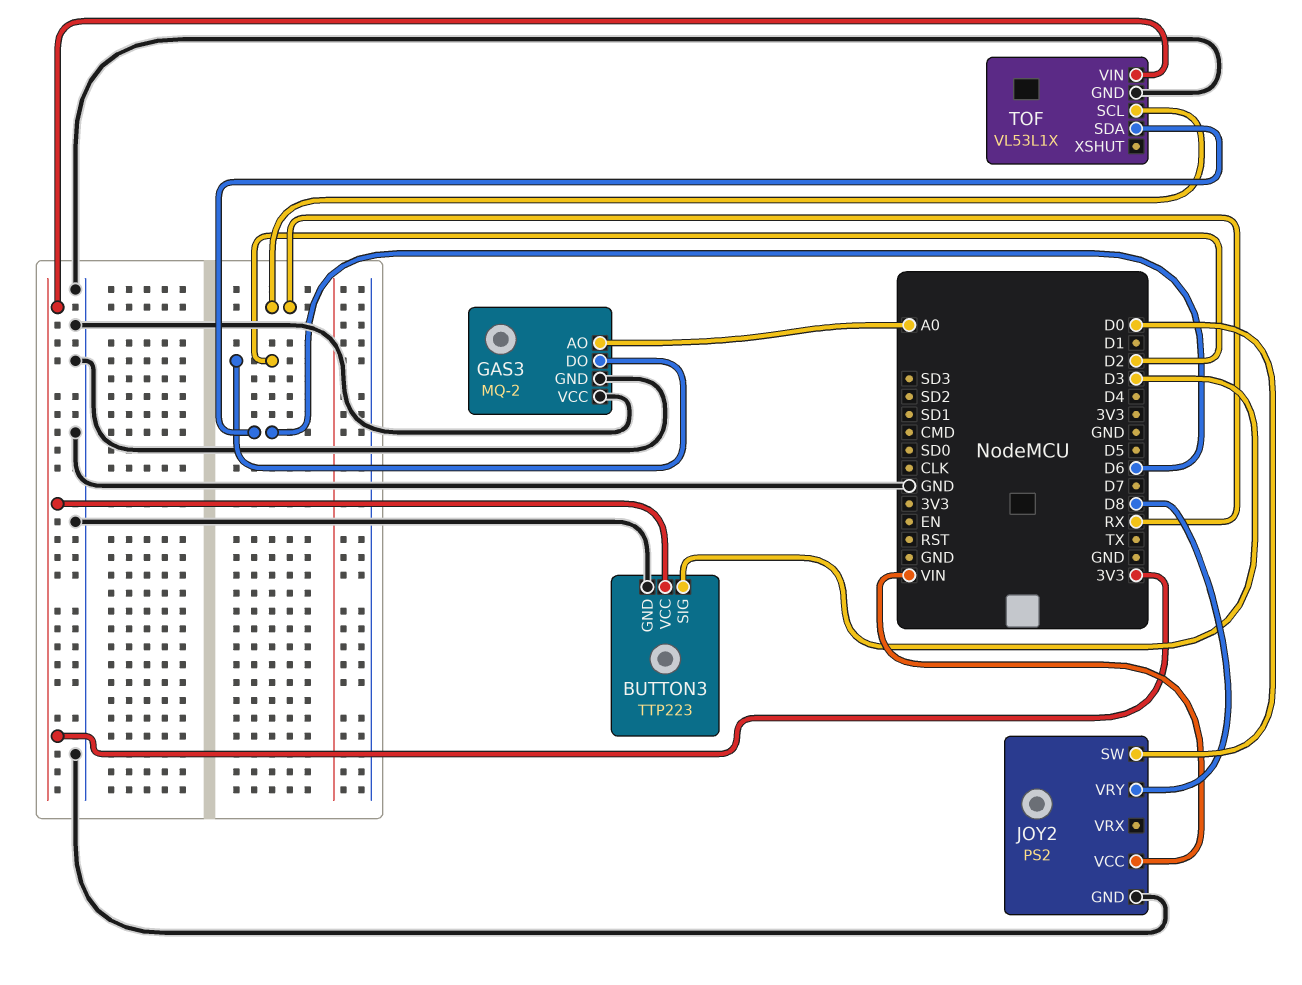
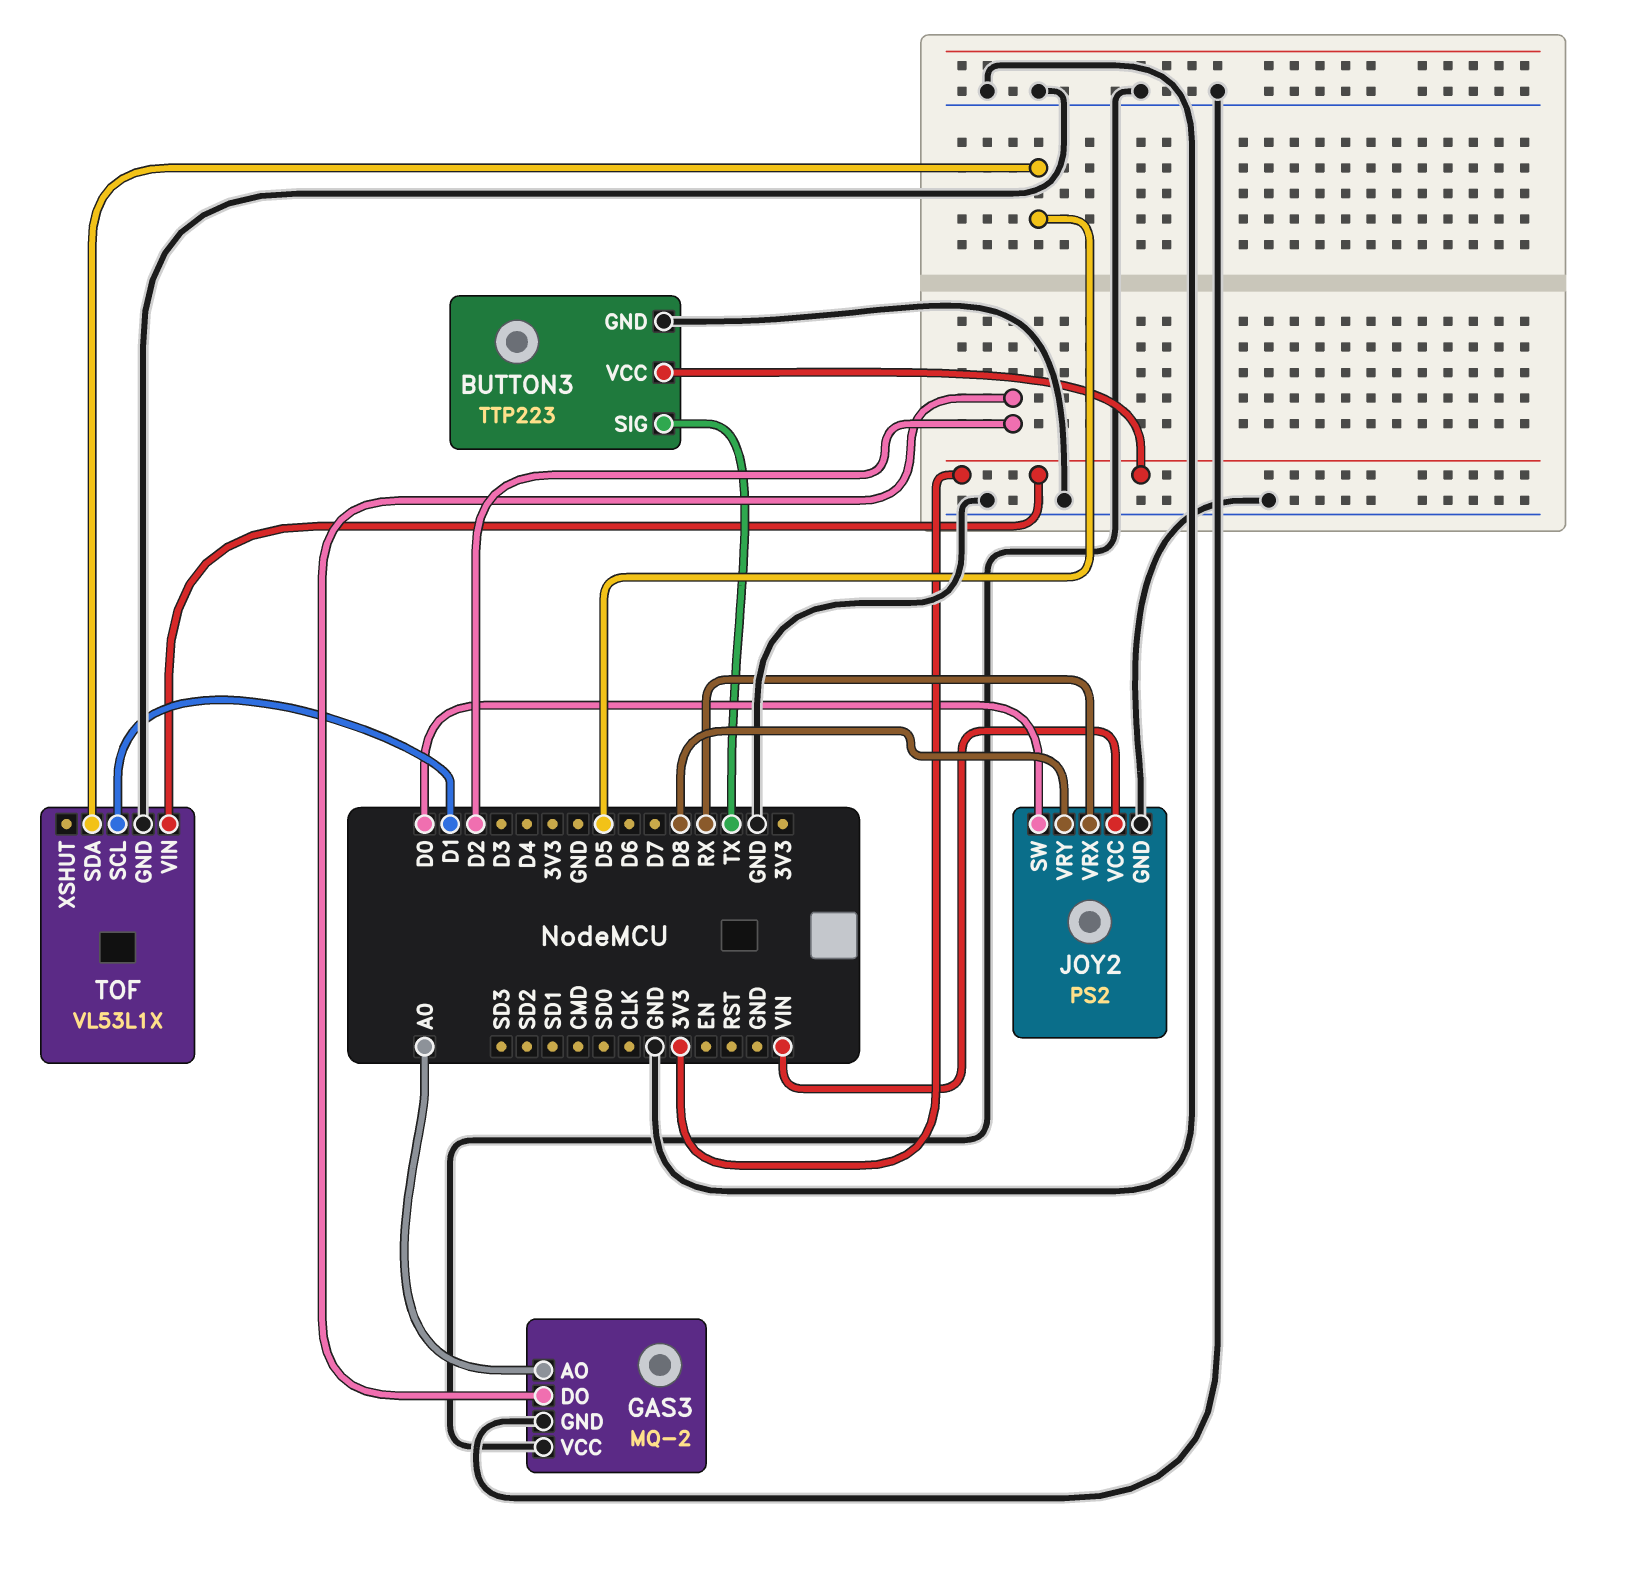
BUTTON3 pin SIG: D3 -> TX
JOY2 pin VRX: none -> RX
TOF pin SCL: RX -> D1
TOF pin SDA: D6 -> D5

